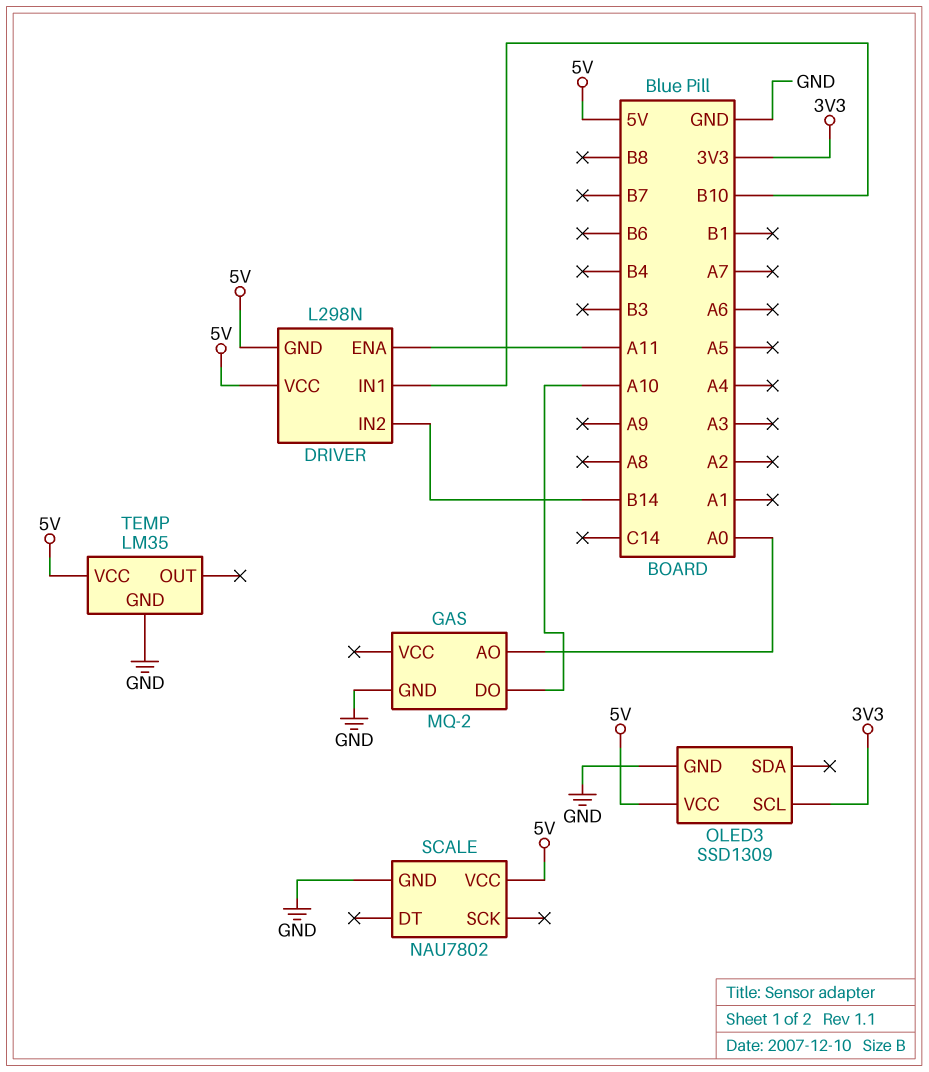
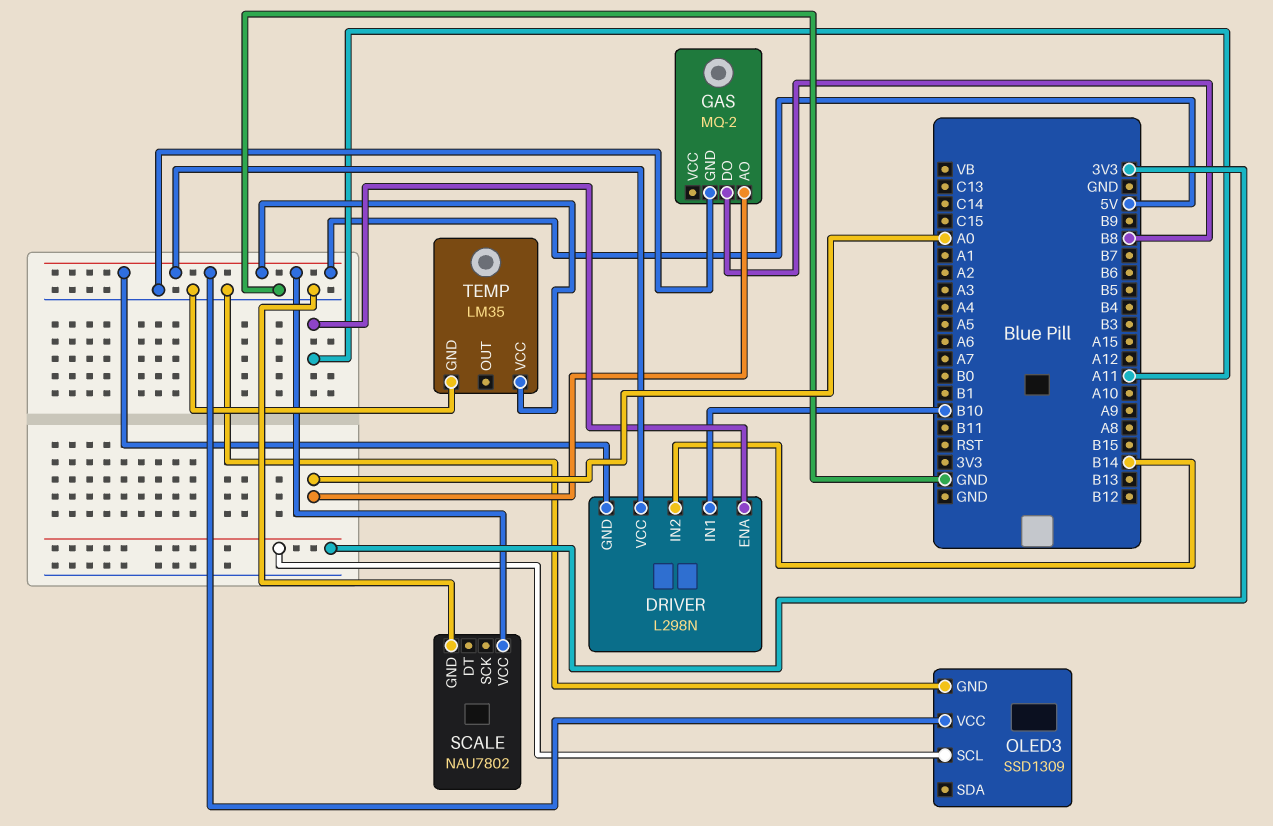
GAS pin DO: A10 -> B8

